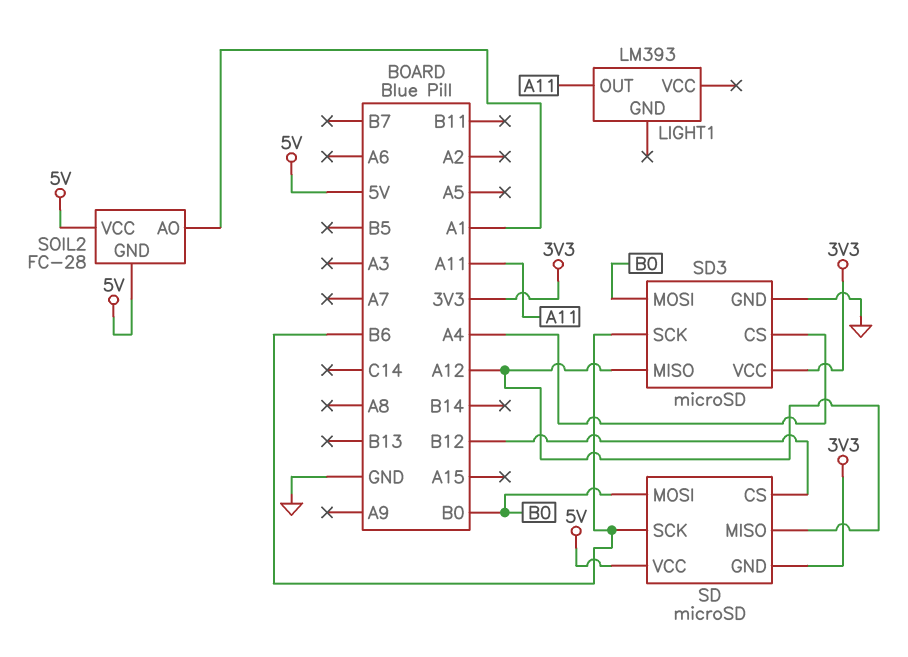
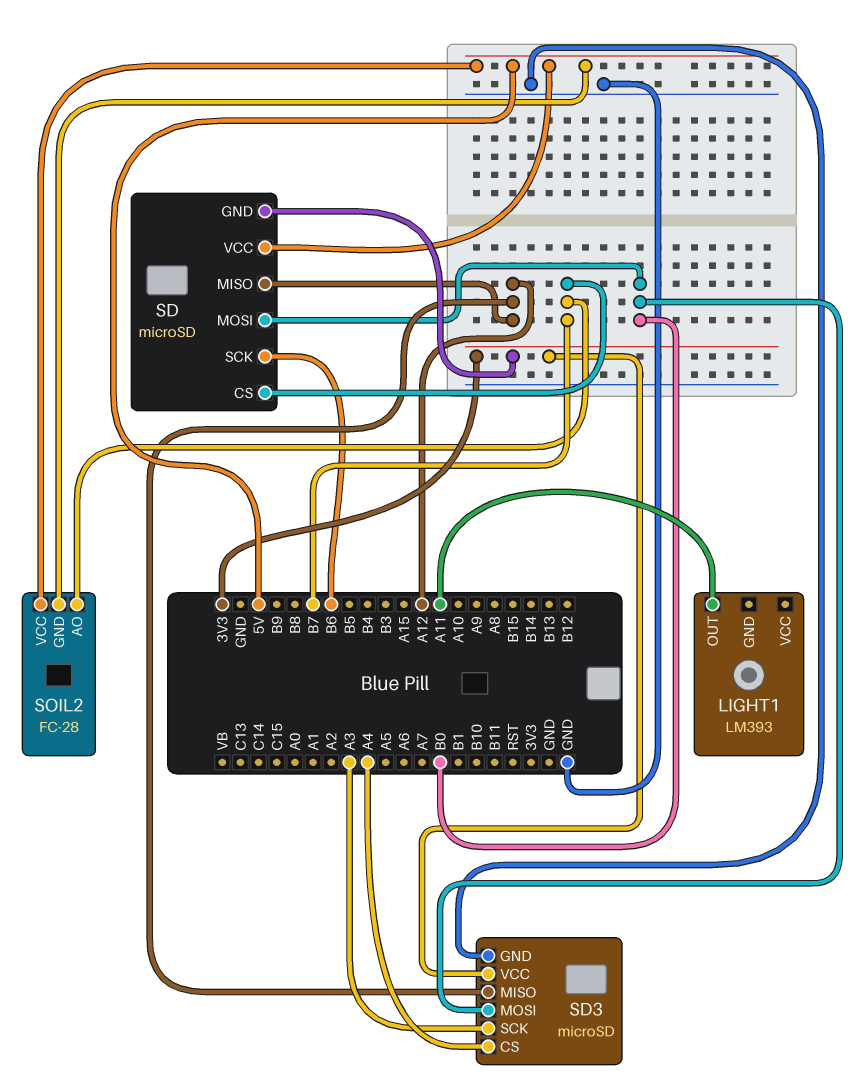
SD pin CS: B12 -> B7
SD3 pin SCK: B6 -> A3
SOIL2 pin AO: A1 -> B7

